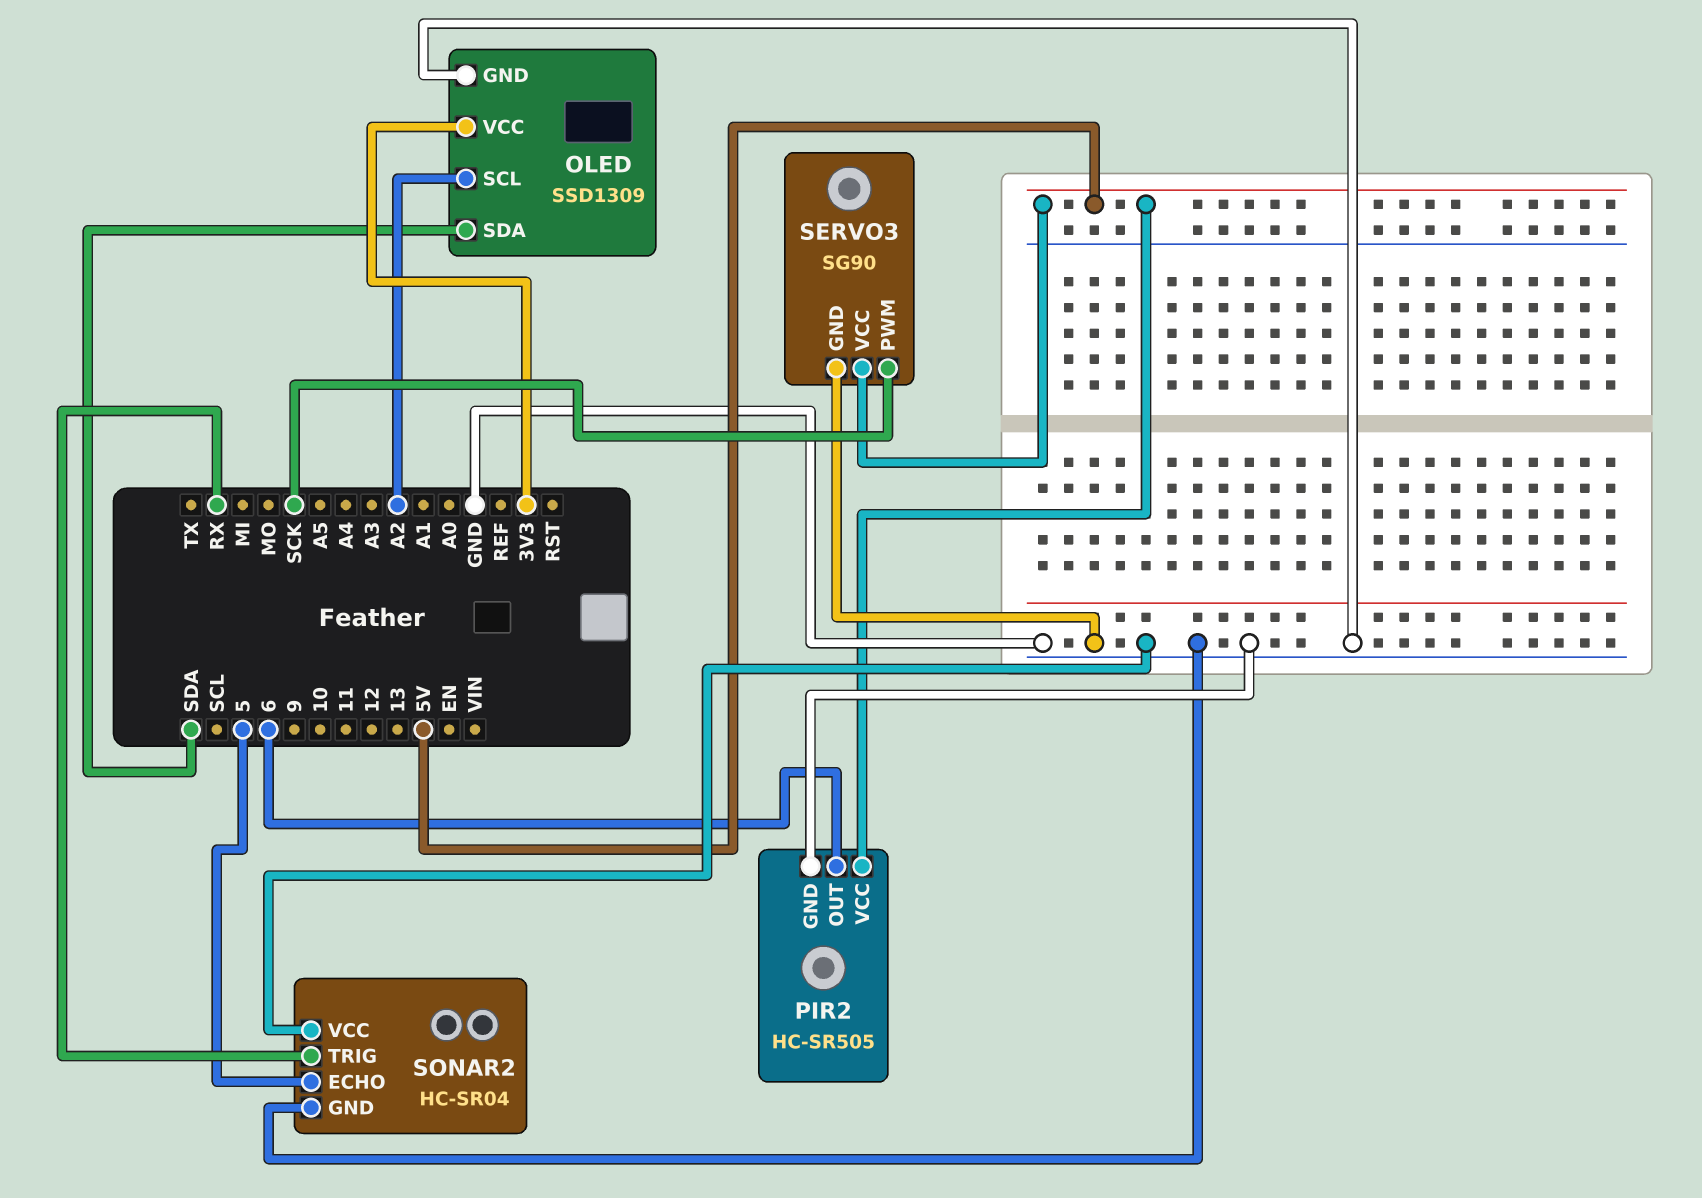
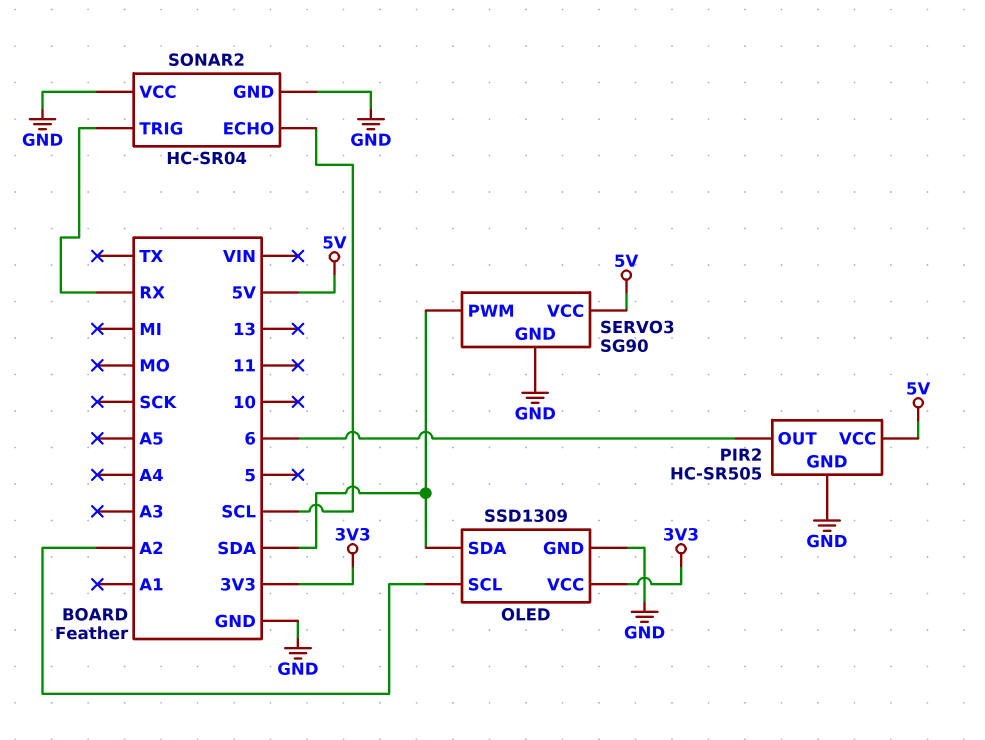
SERVO3 pin PWM: SCK -> SDA
SONAR2 pin ECHO: 5 -> SCL

